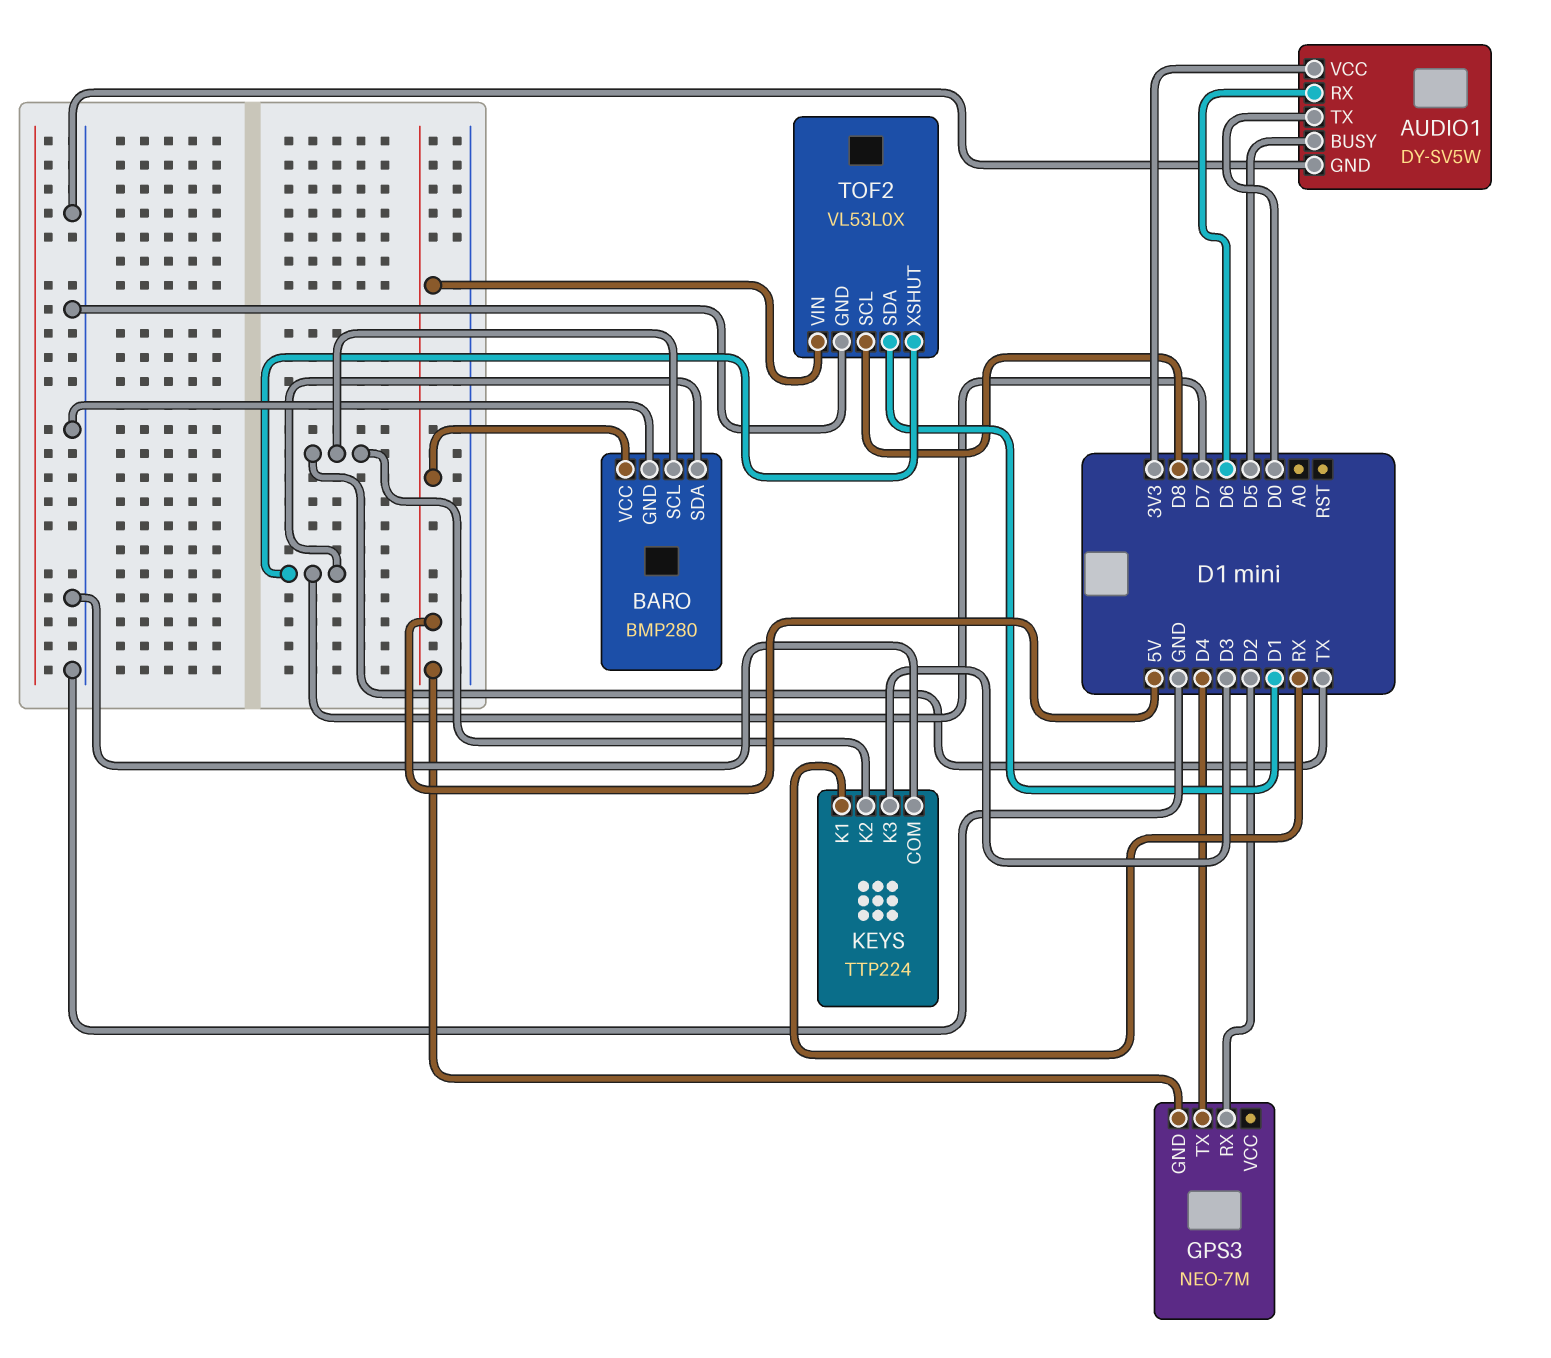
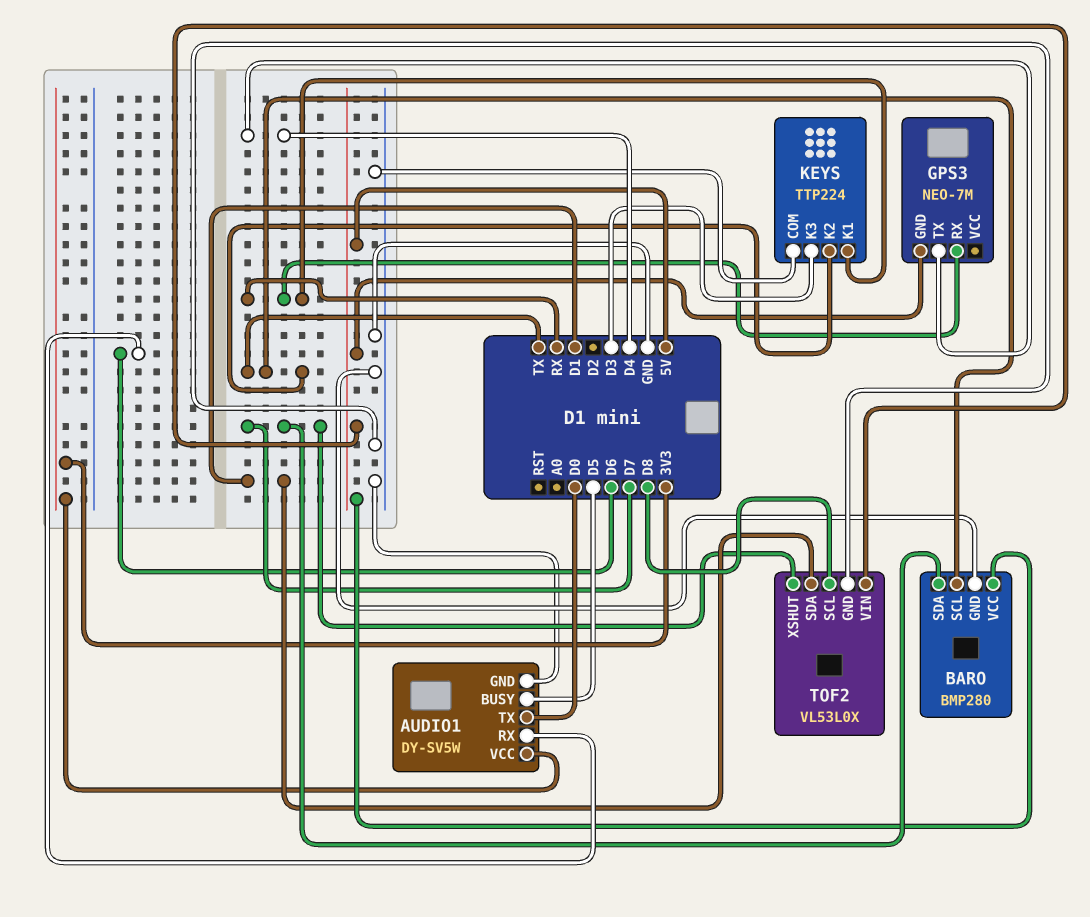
GPS3 pin RX: D2 -> RX

